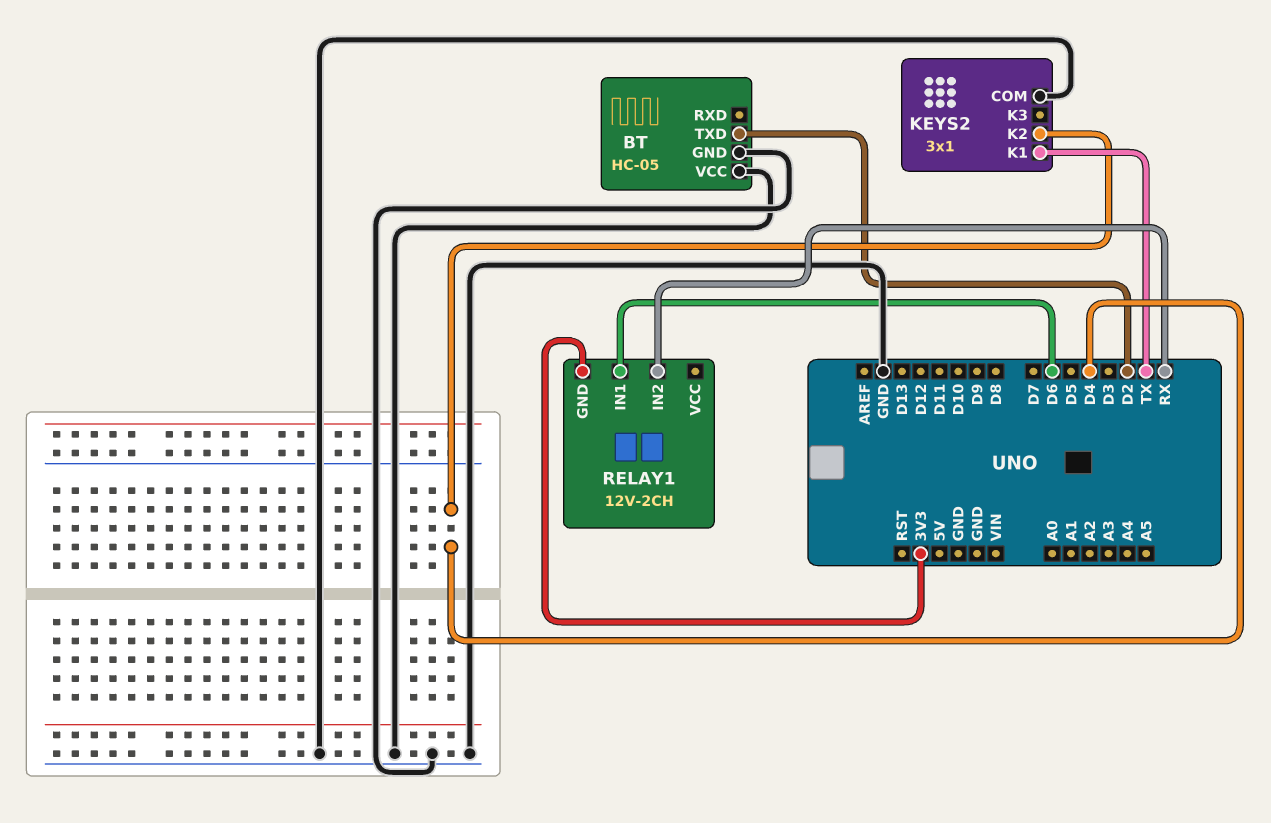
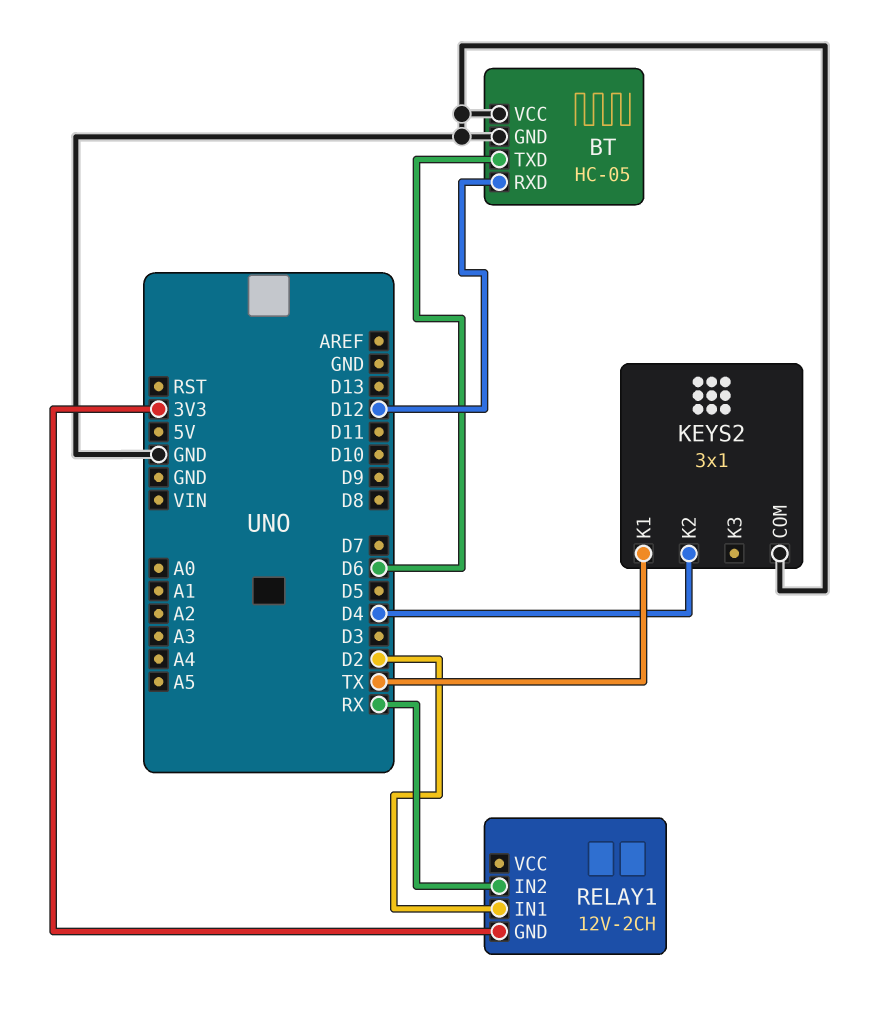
BT pin RXD: none -> D12
BT pin TXD: D2 -> D6
RELAY1 pin IN1: D6 -> D2

